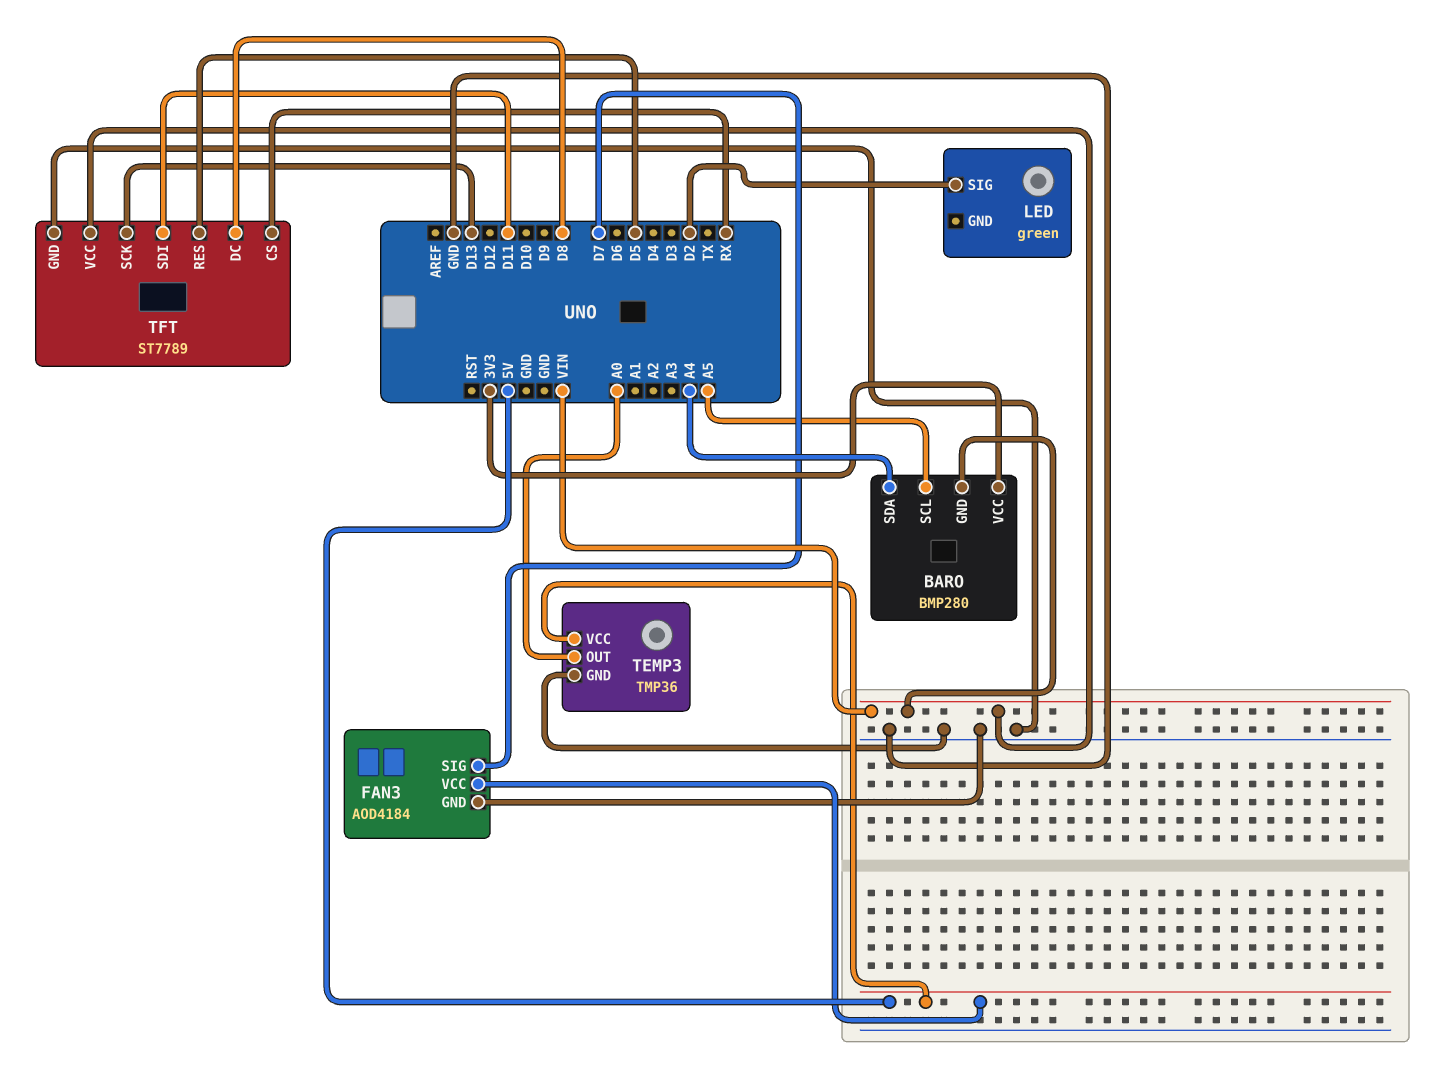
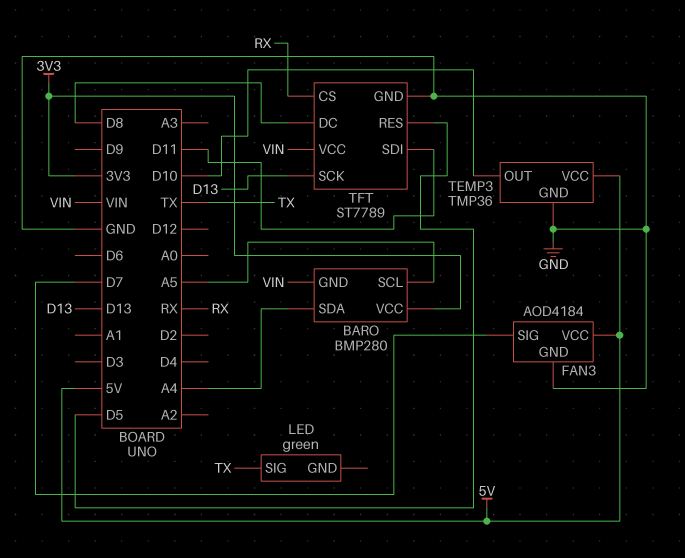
LED pin SIG: D2 -> TX
TEMP3 pin OUT: A0 -> D10

